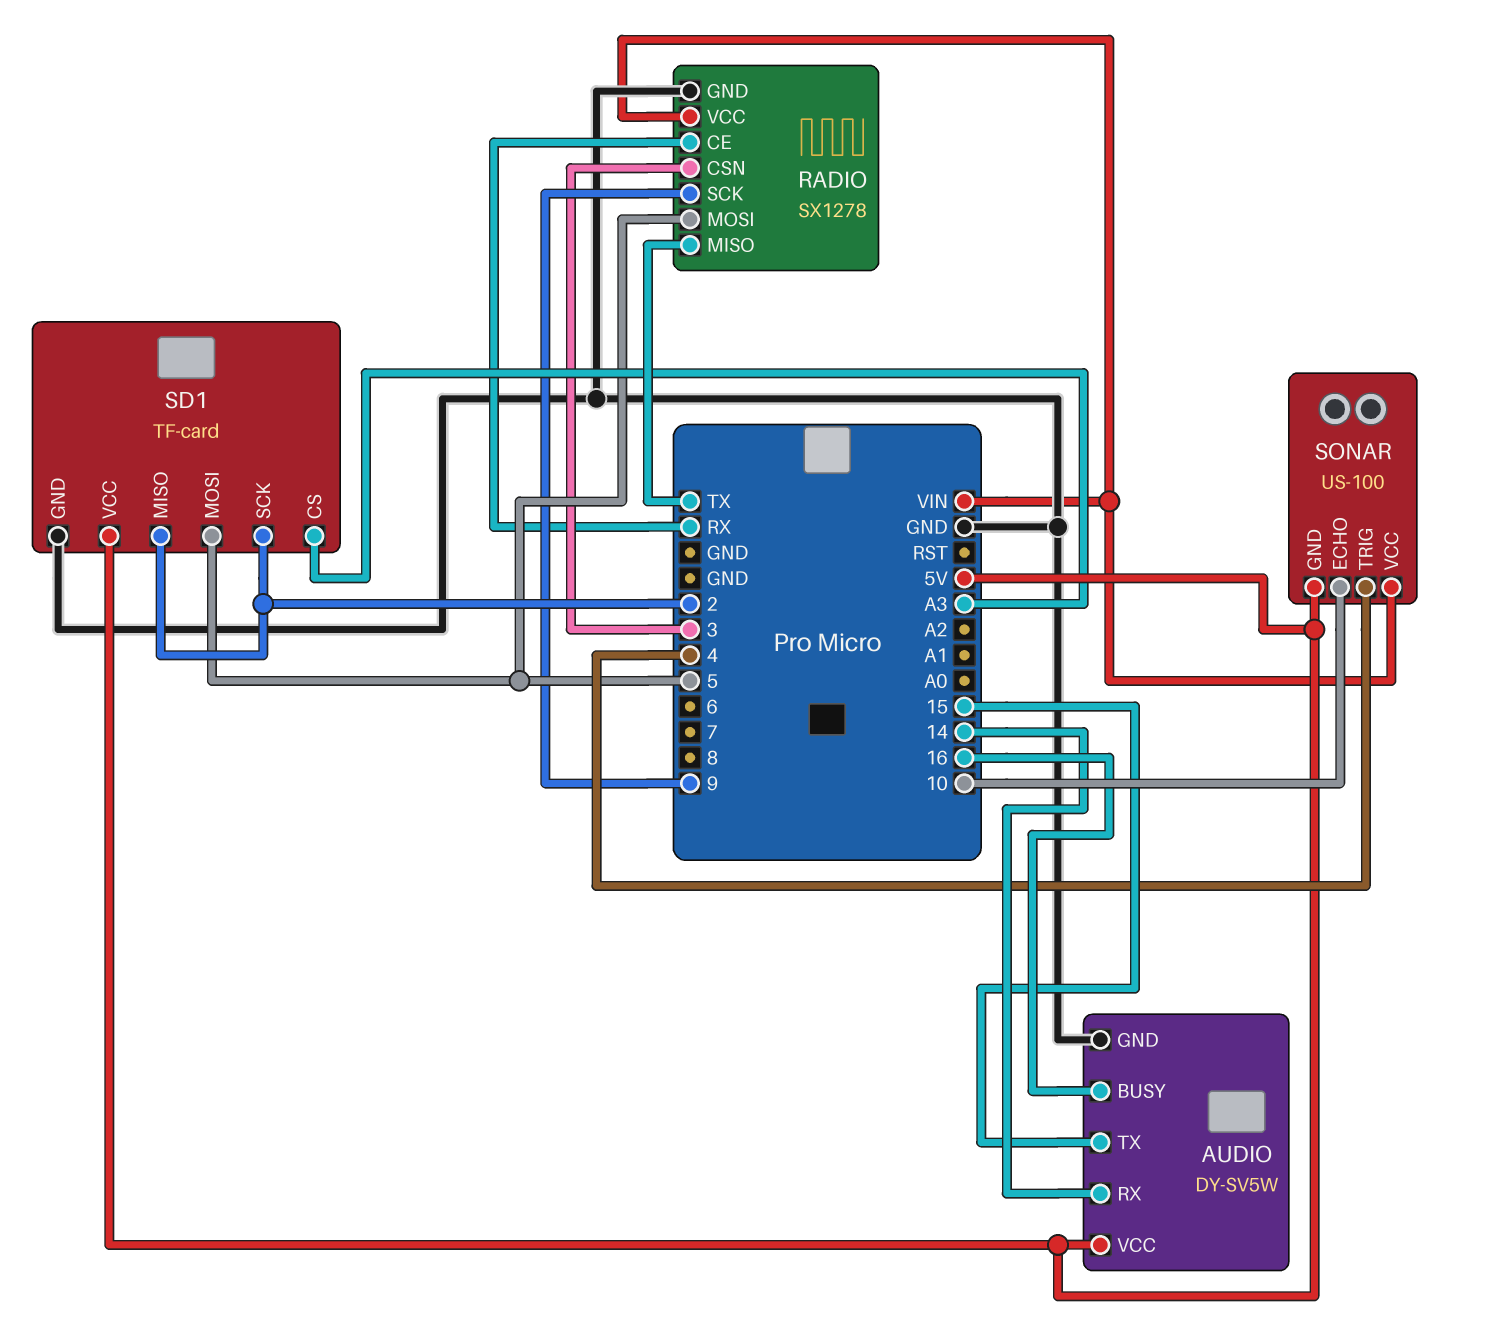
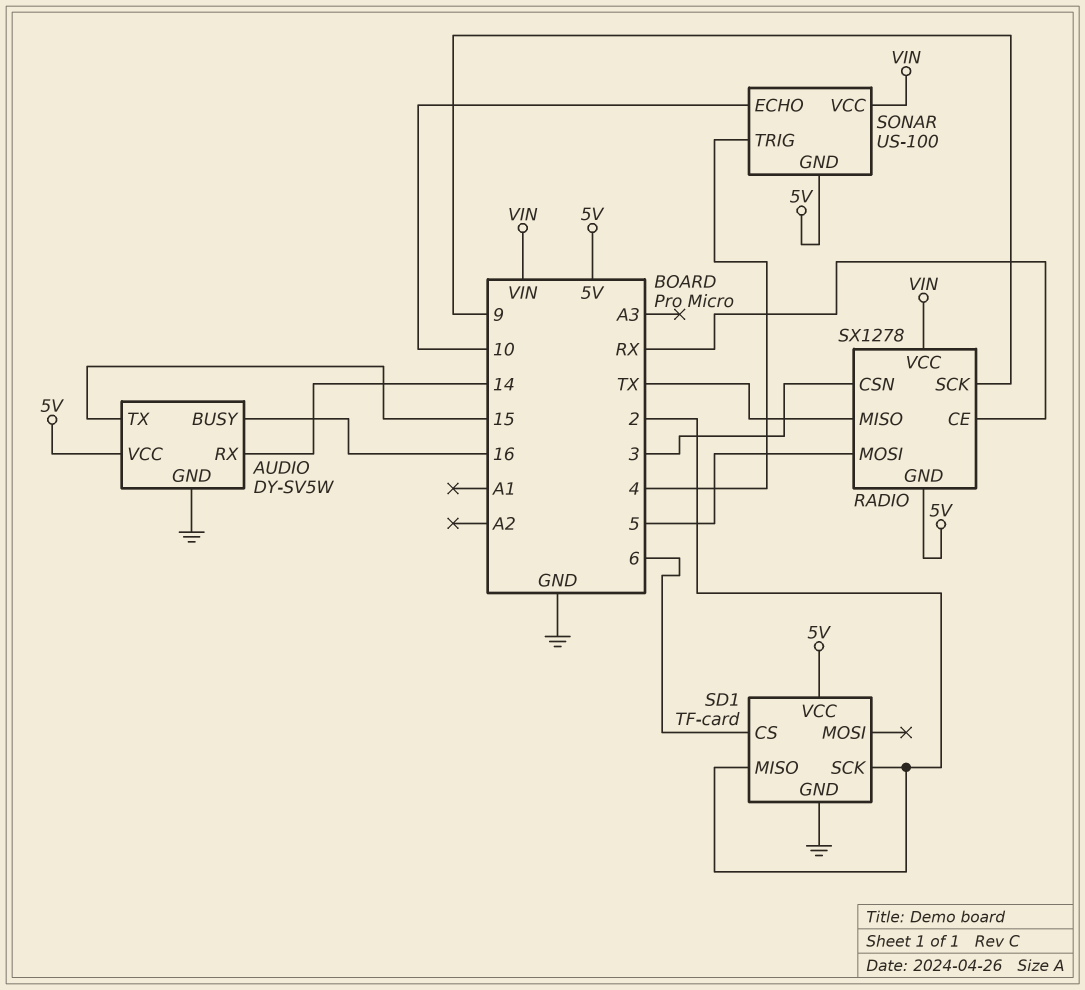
RADIO pin GND: GND -> 5V
SD1 pin CS: A3 -> 6
SD1 pin MOSI: 5 -> none

